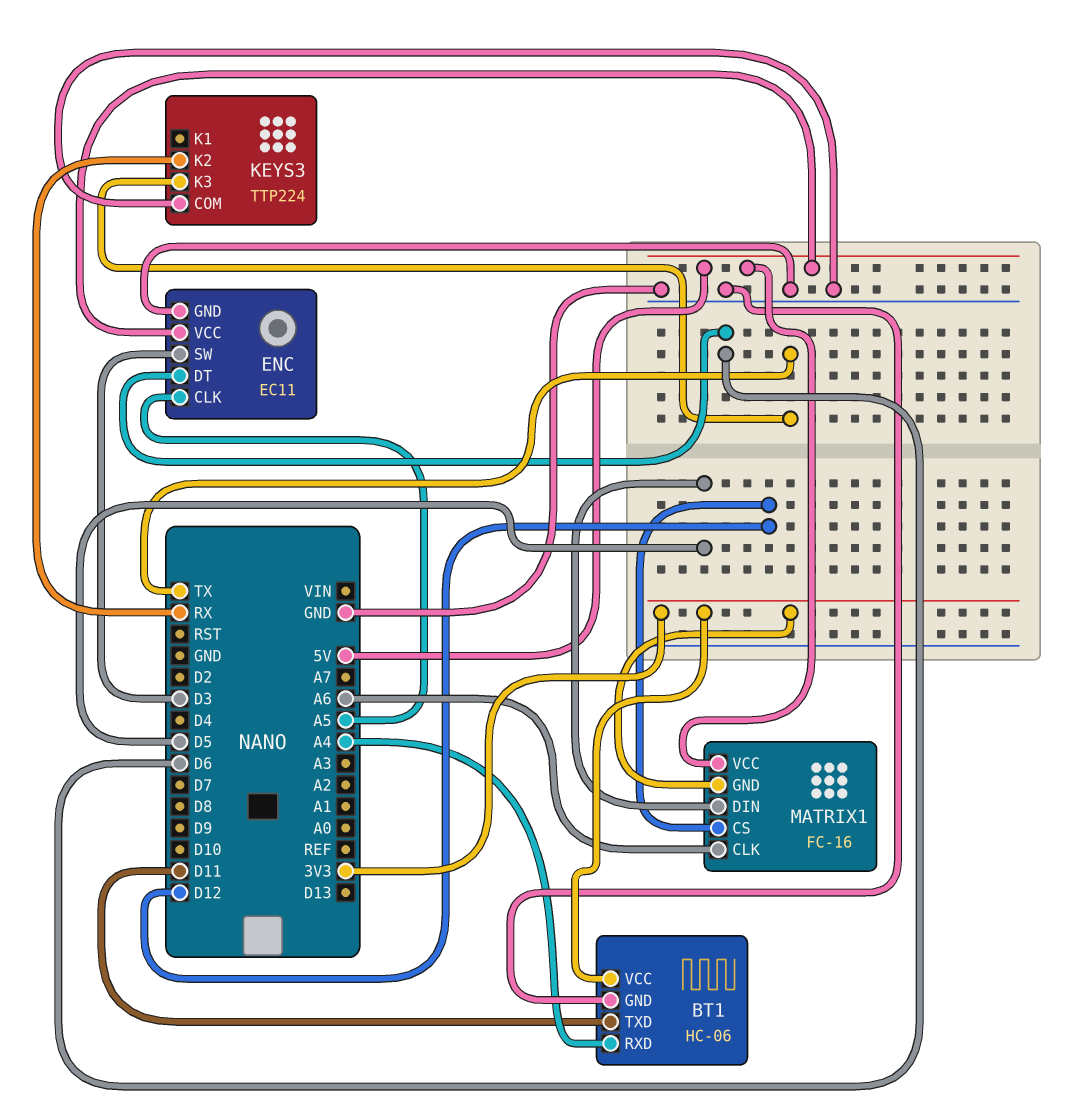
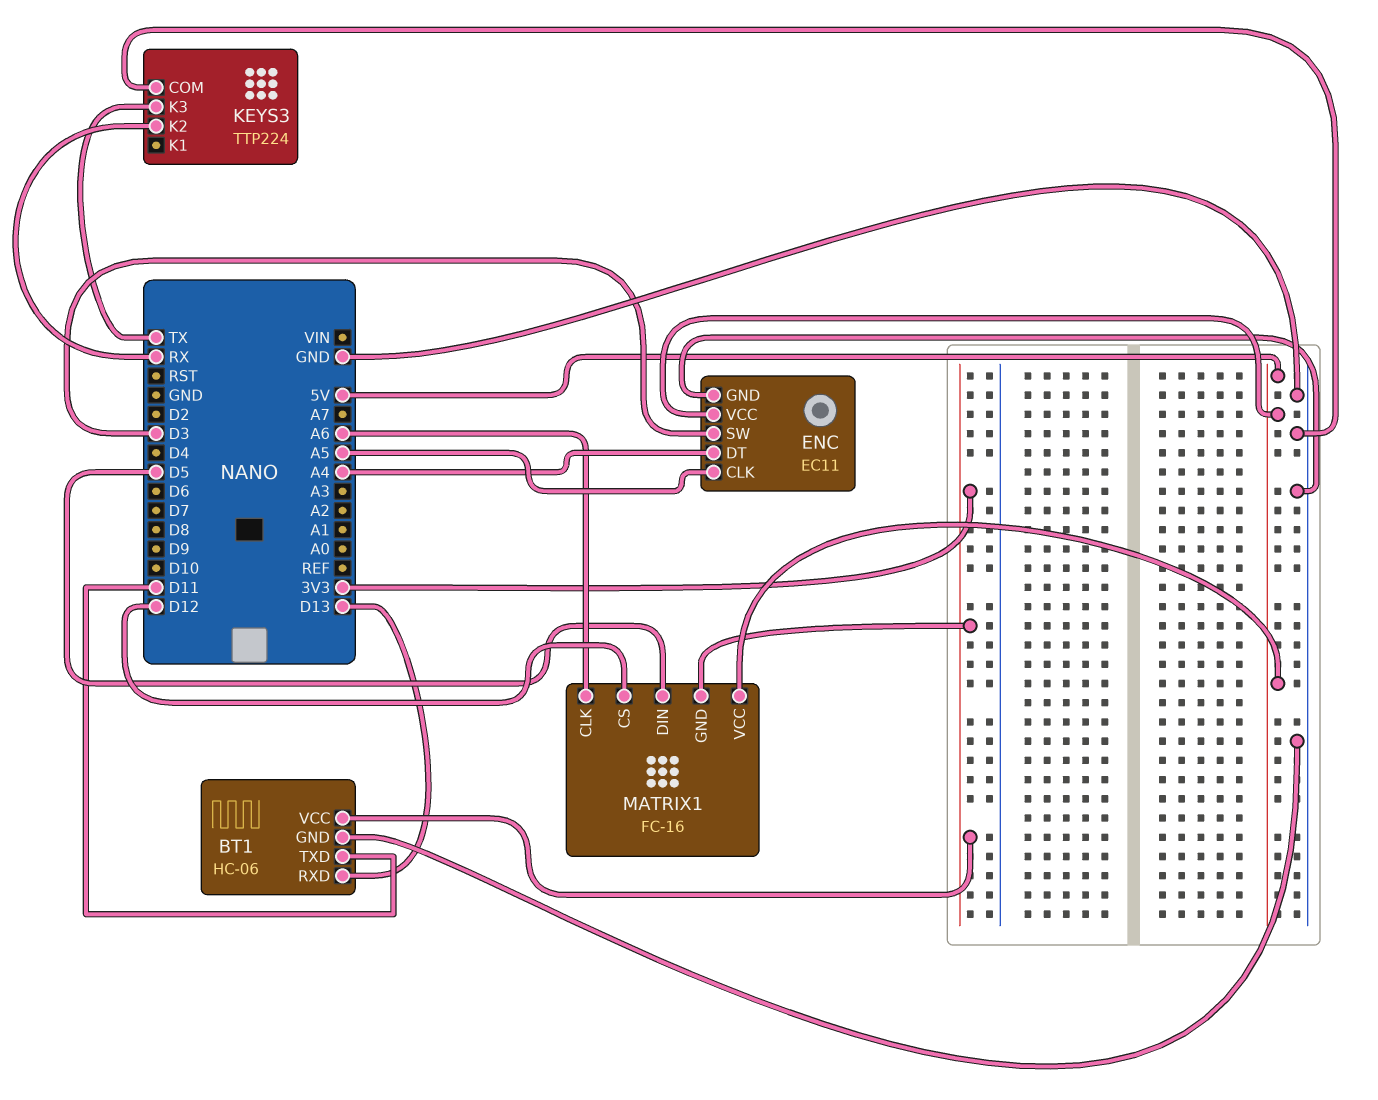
BT1 pin RXD: A4 -> D13
ENC pin DT: D6 -> A4

